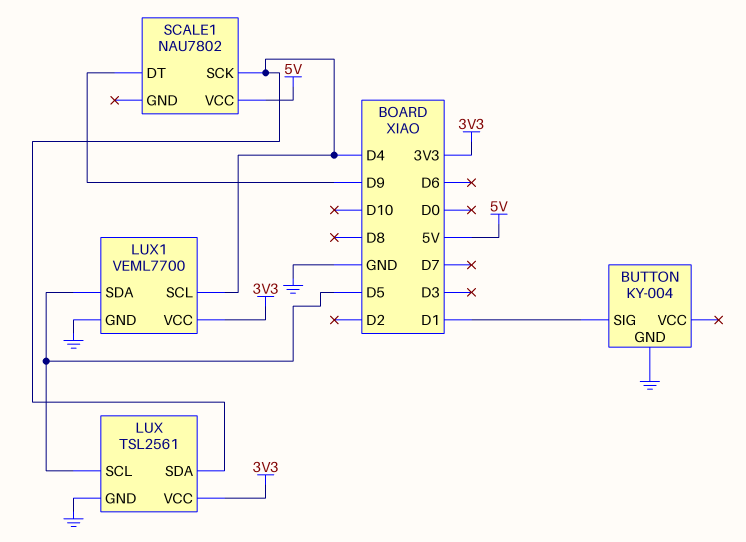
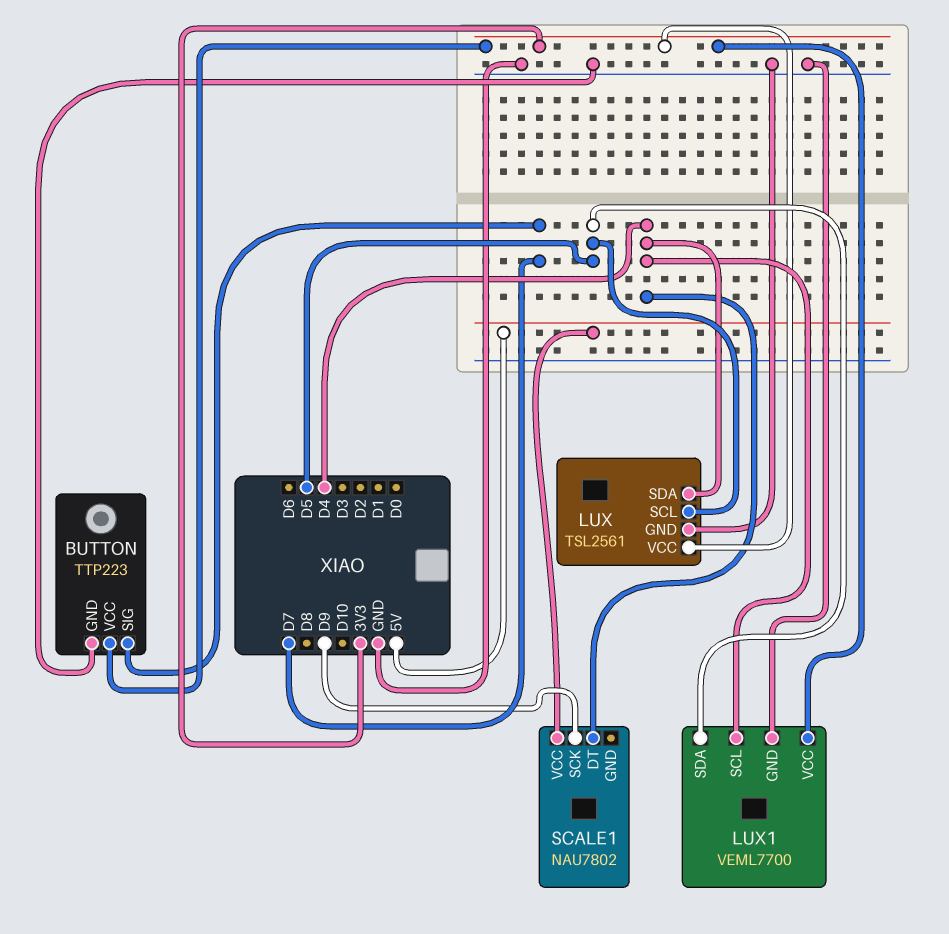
BUTTON: KY-004 -> TTP223
BUTTON pin SIG: D1 -> D7
BUTTON pin VCC: none -> 3V3
SCALE1 pin DT: D9 -> D4
SCALE1 pin SCK: D4 -> D9

